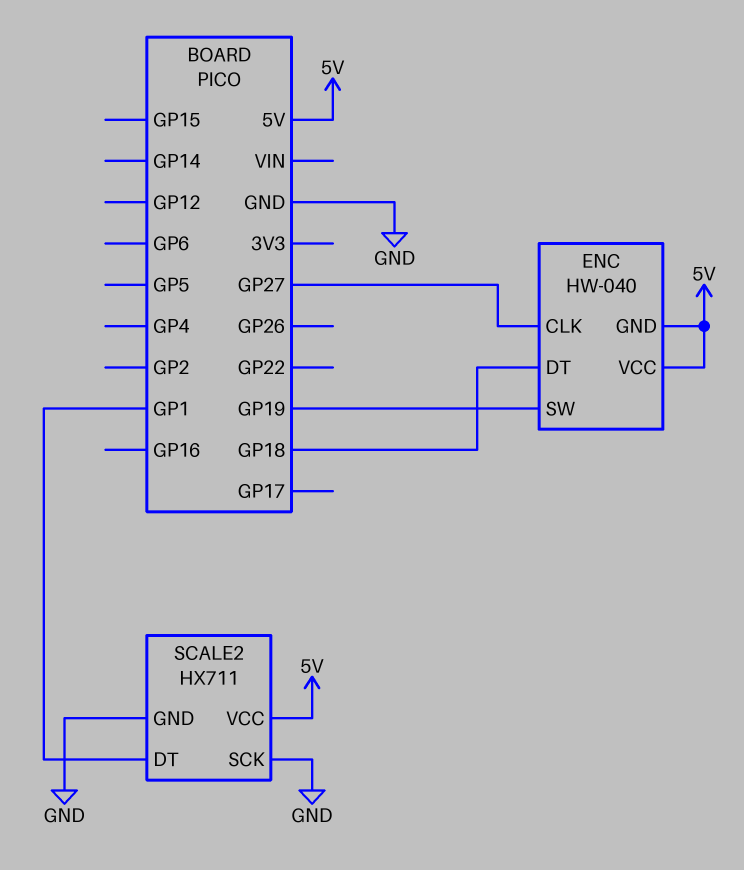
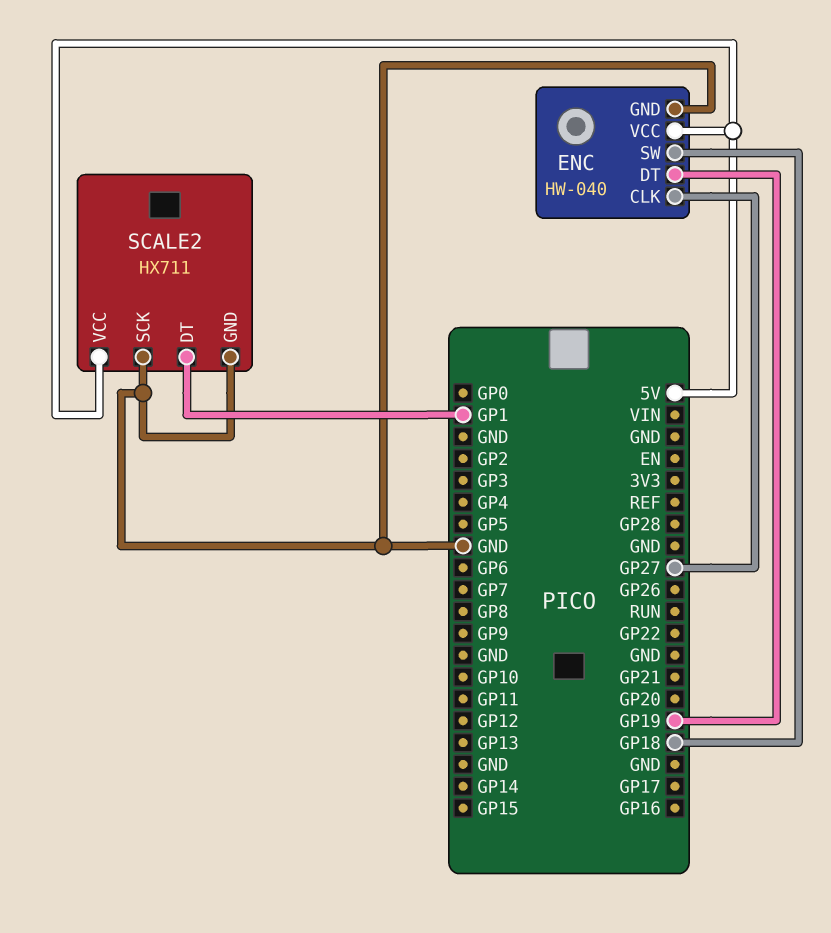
ENC pin DT: GP18 -> GP19
ENC pin GND: 5V -> GND
ENC pin SW: GP19 -> GP18

